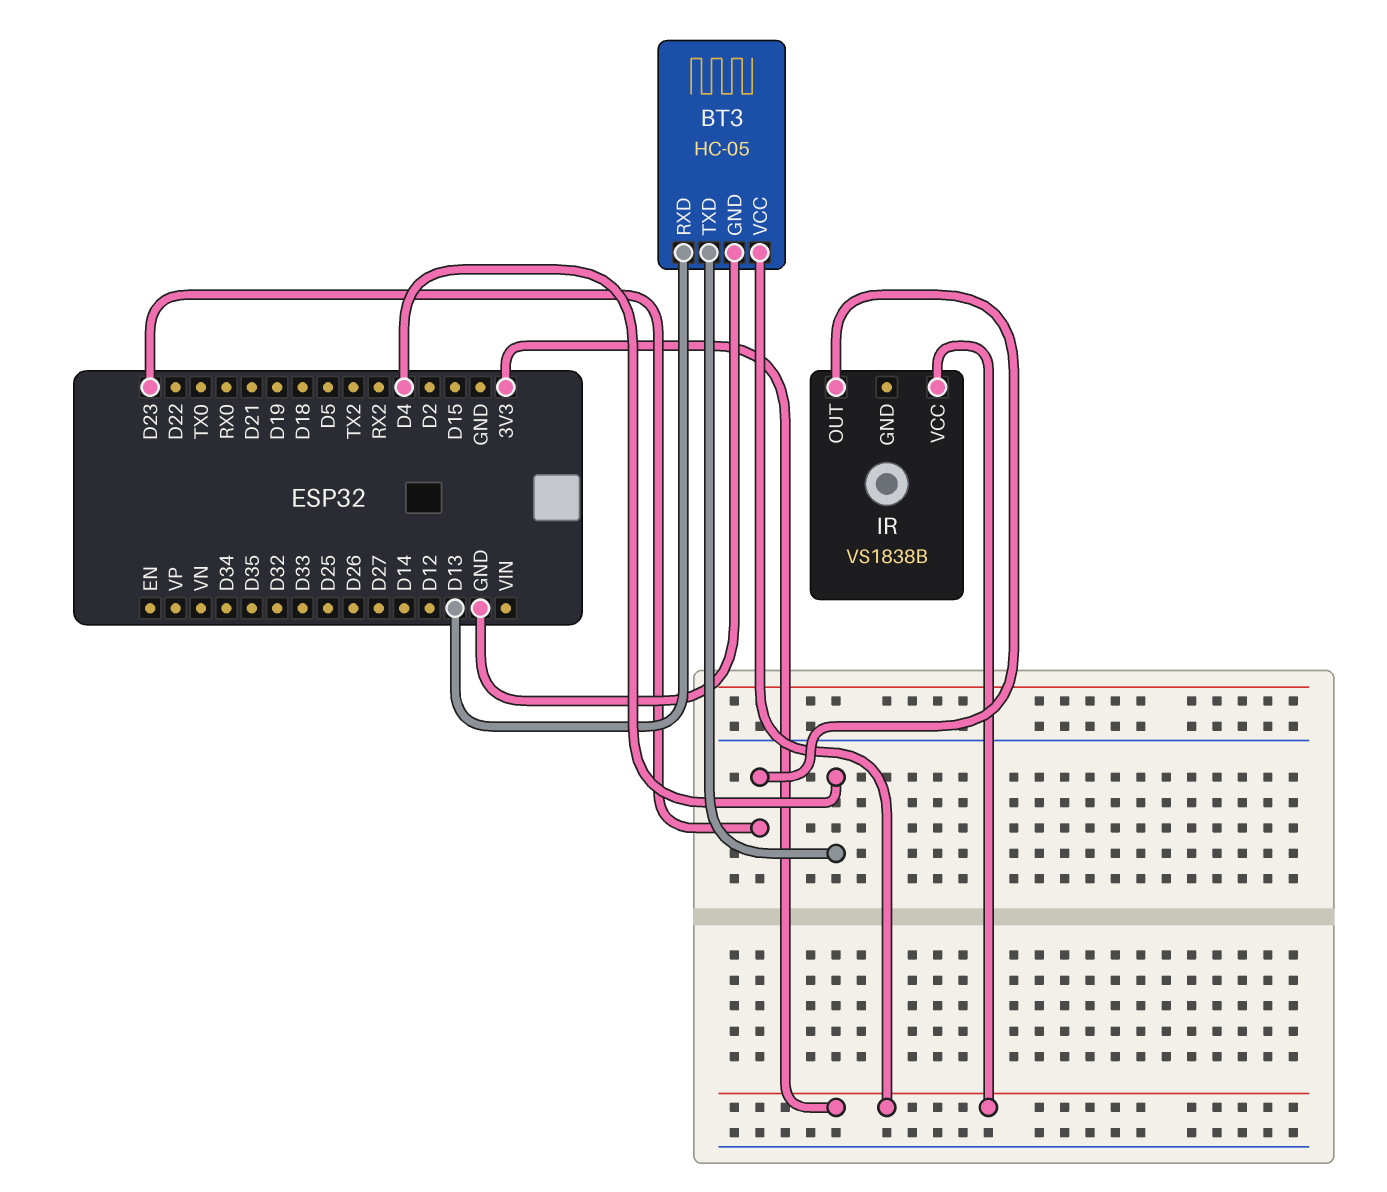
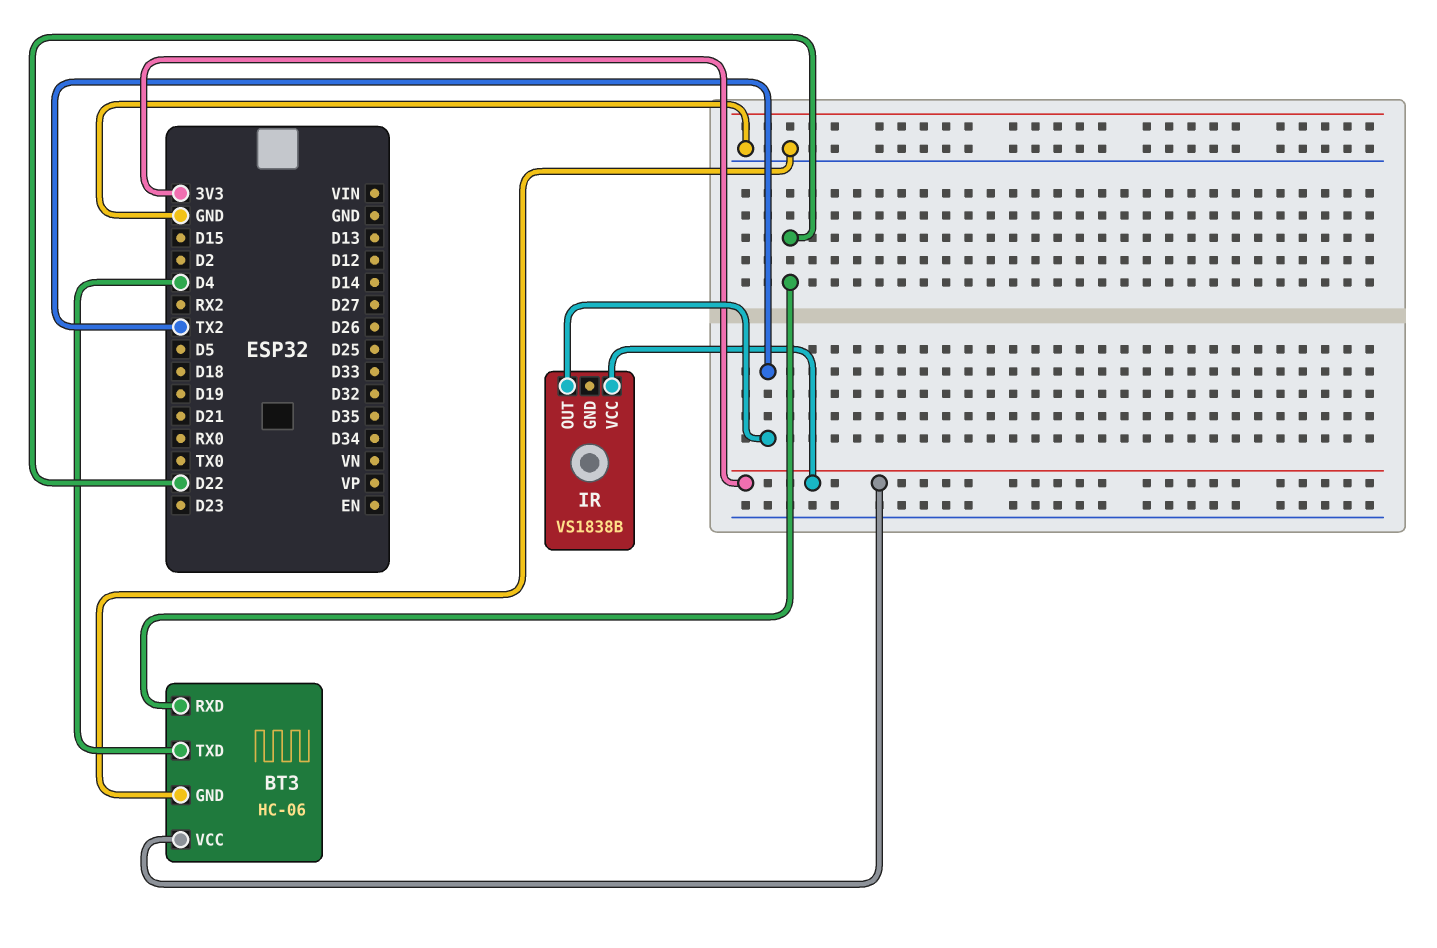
BT3: HC-05 -> HC-06
BT3 pin RXD: D13 -> D22
IR pin OUT: D23 -> TX2

